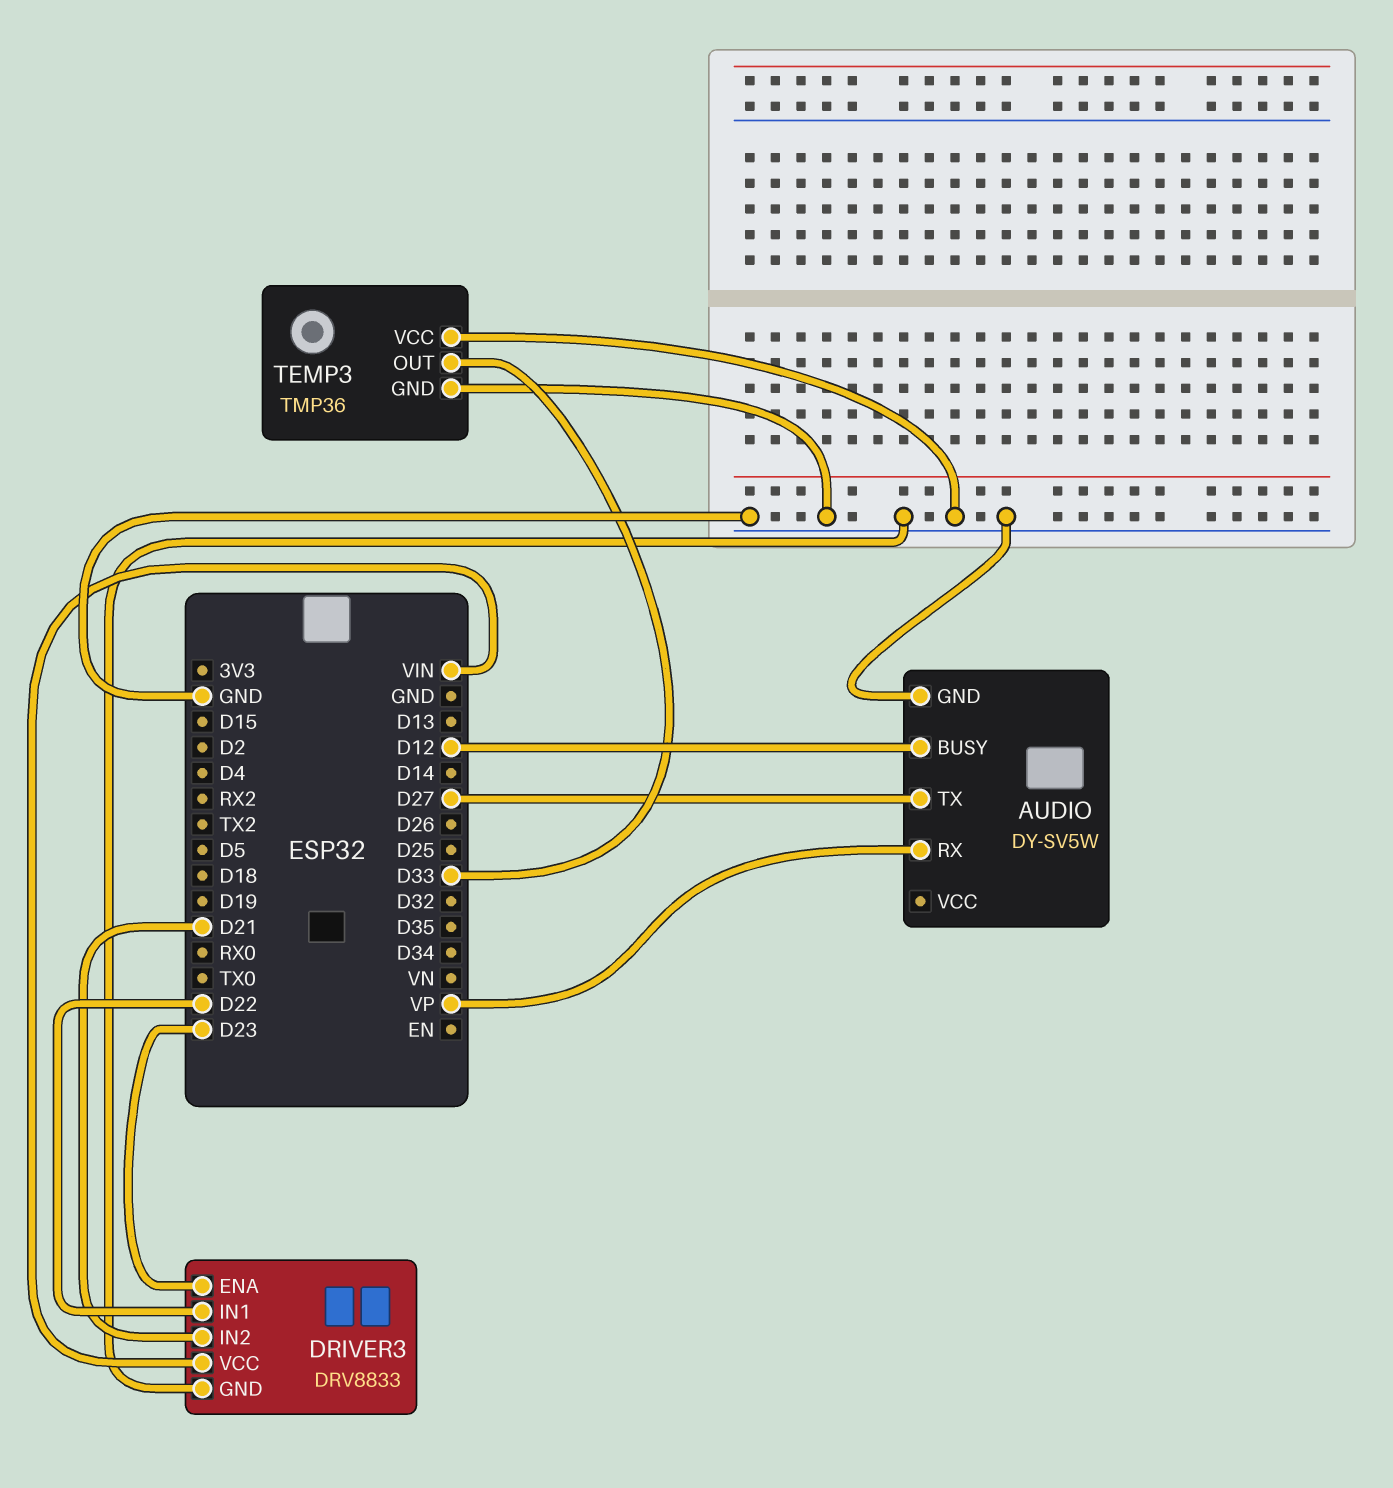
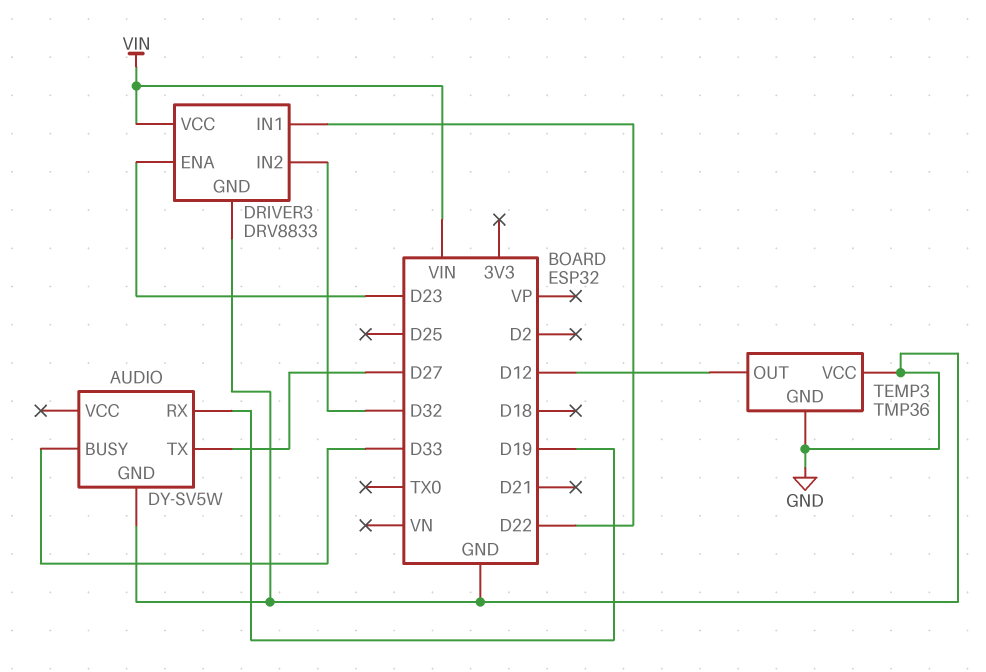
AUDIO pin BUSY: D12 -> D33
AUDIO pin RX: VP -> D19
DRIVER3 pin IN2: D21 -> D32
TEMP3 pin OUT: D33 -> D12

